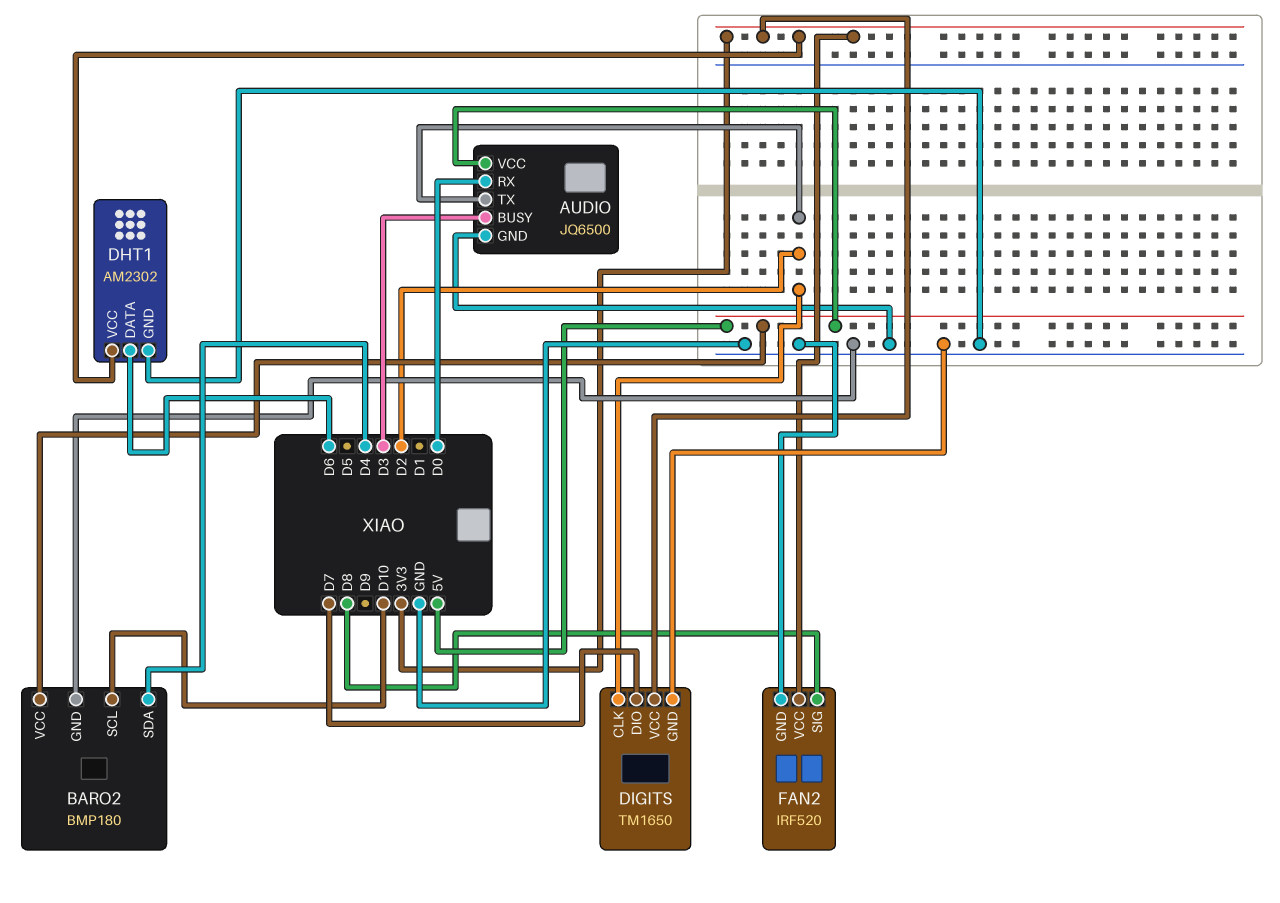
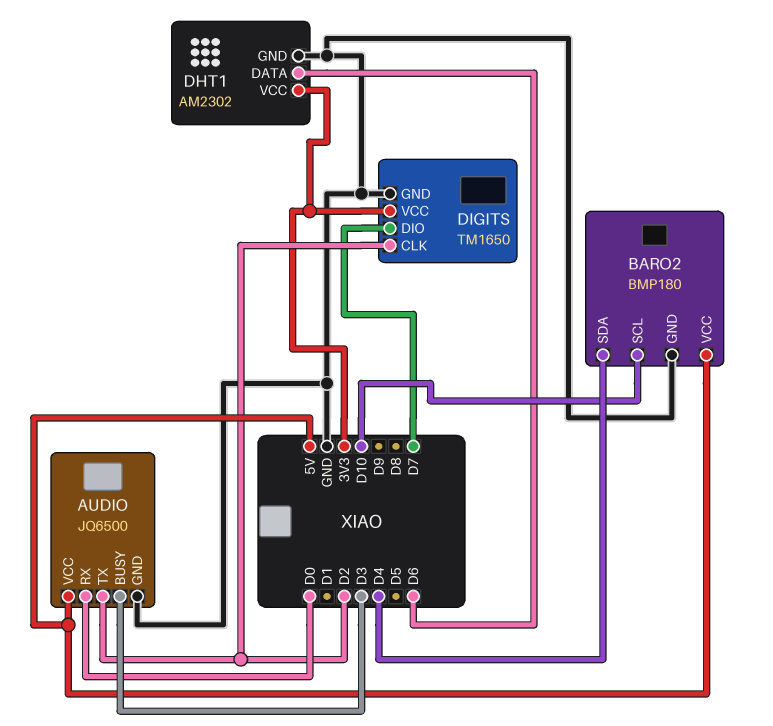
FAN2: IRF520 -> none
FAN2 pin GND: GND -> none
FAN2 pin SIG: D8 -> none
FAN2 pin VCC: 3V3 -> none

